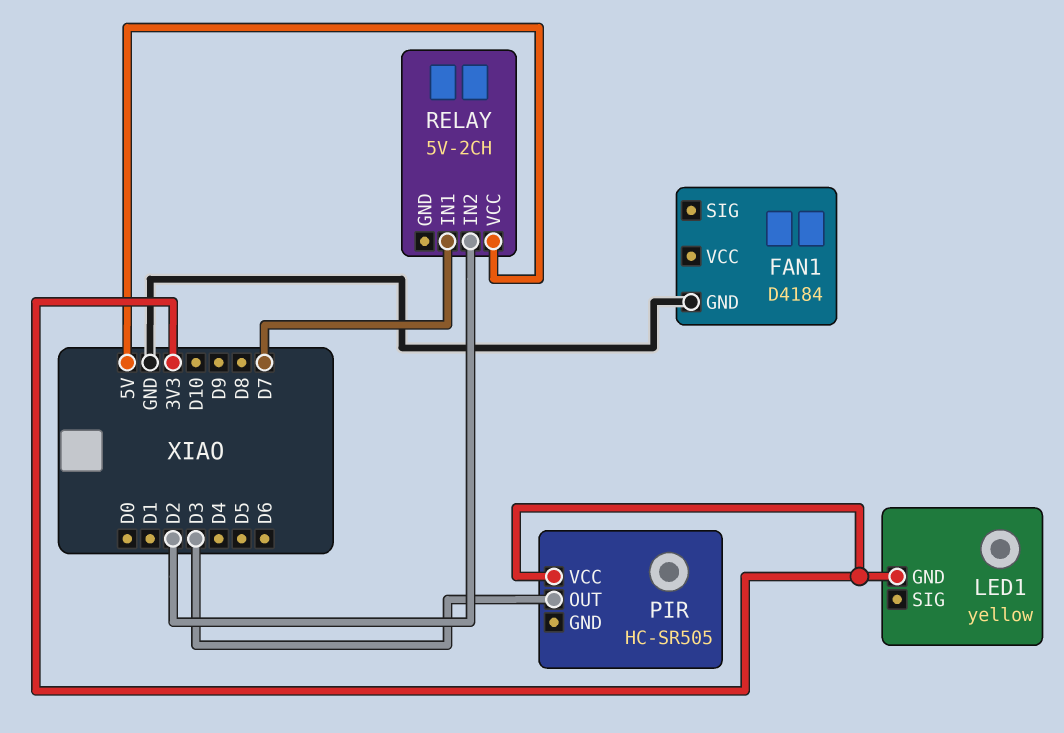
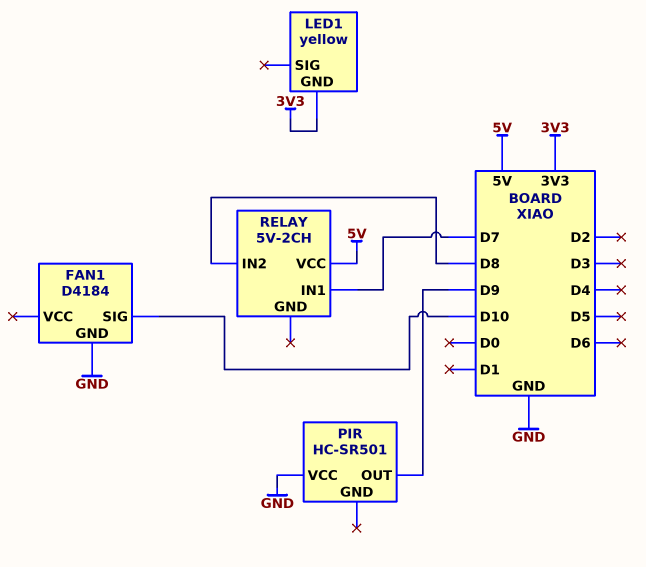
FAN1 pin SIG: none -> D10
PIR: HC-SR505 -> HC-SR501
PIR pin OUT: D3 -> D9
PIR pin VCC: 3V3 -> GND
RELAY pin IN2: D2 -> D8

